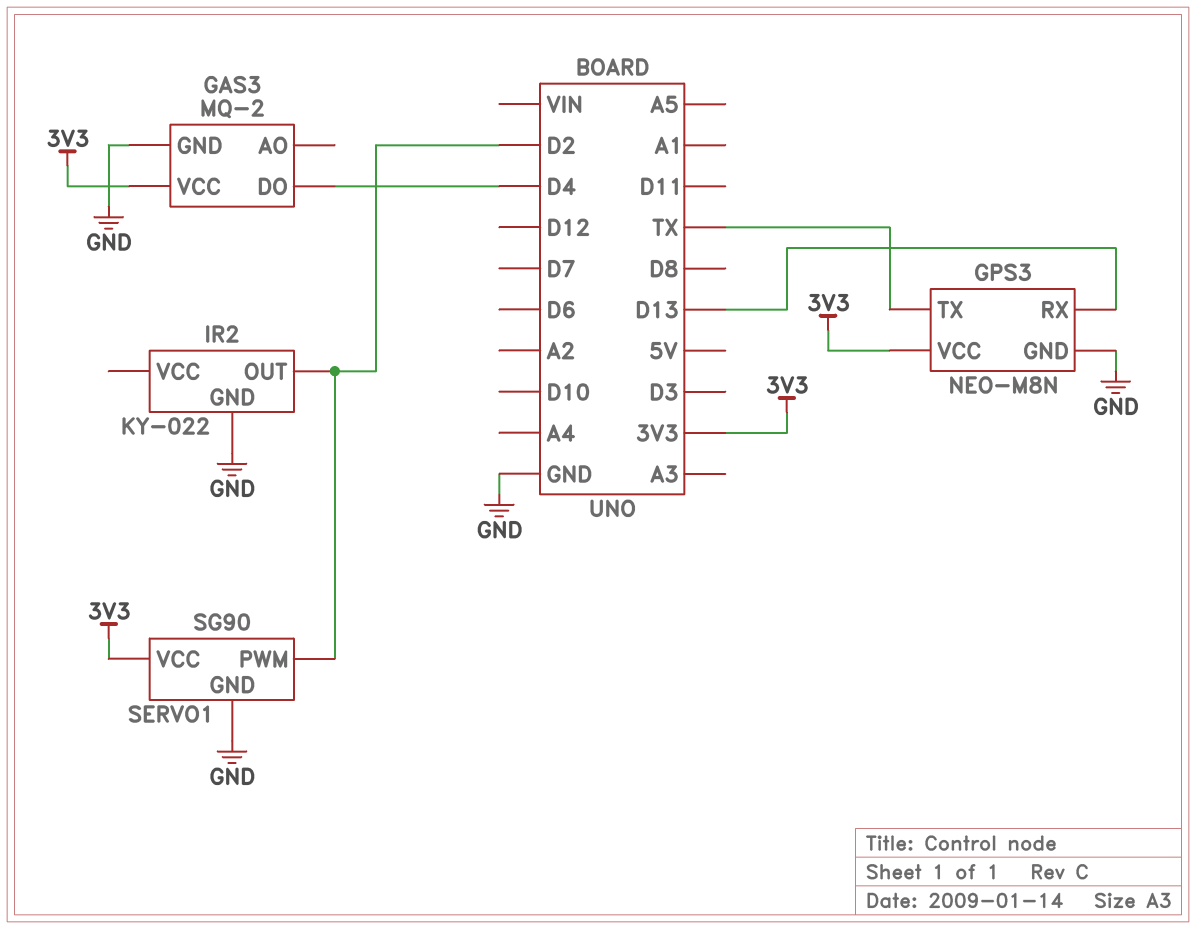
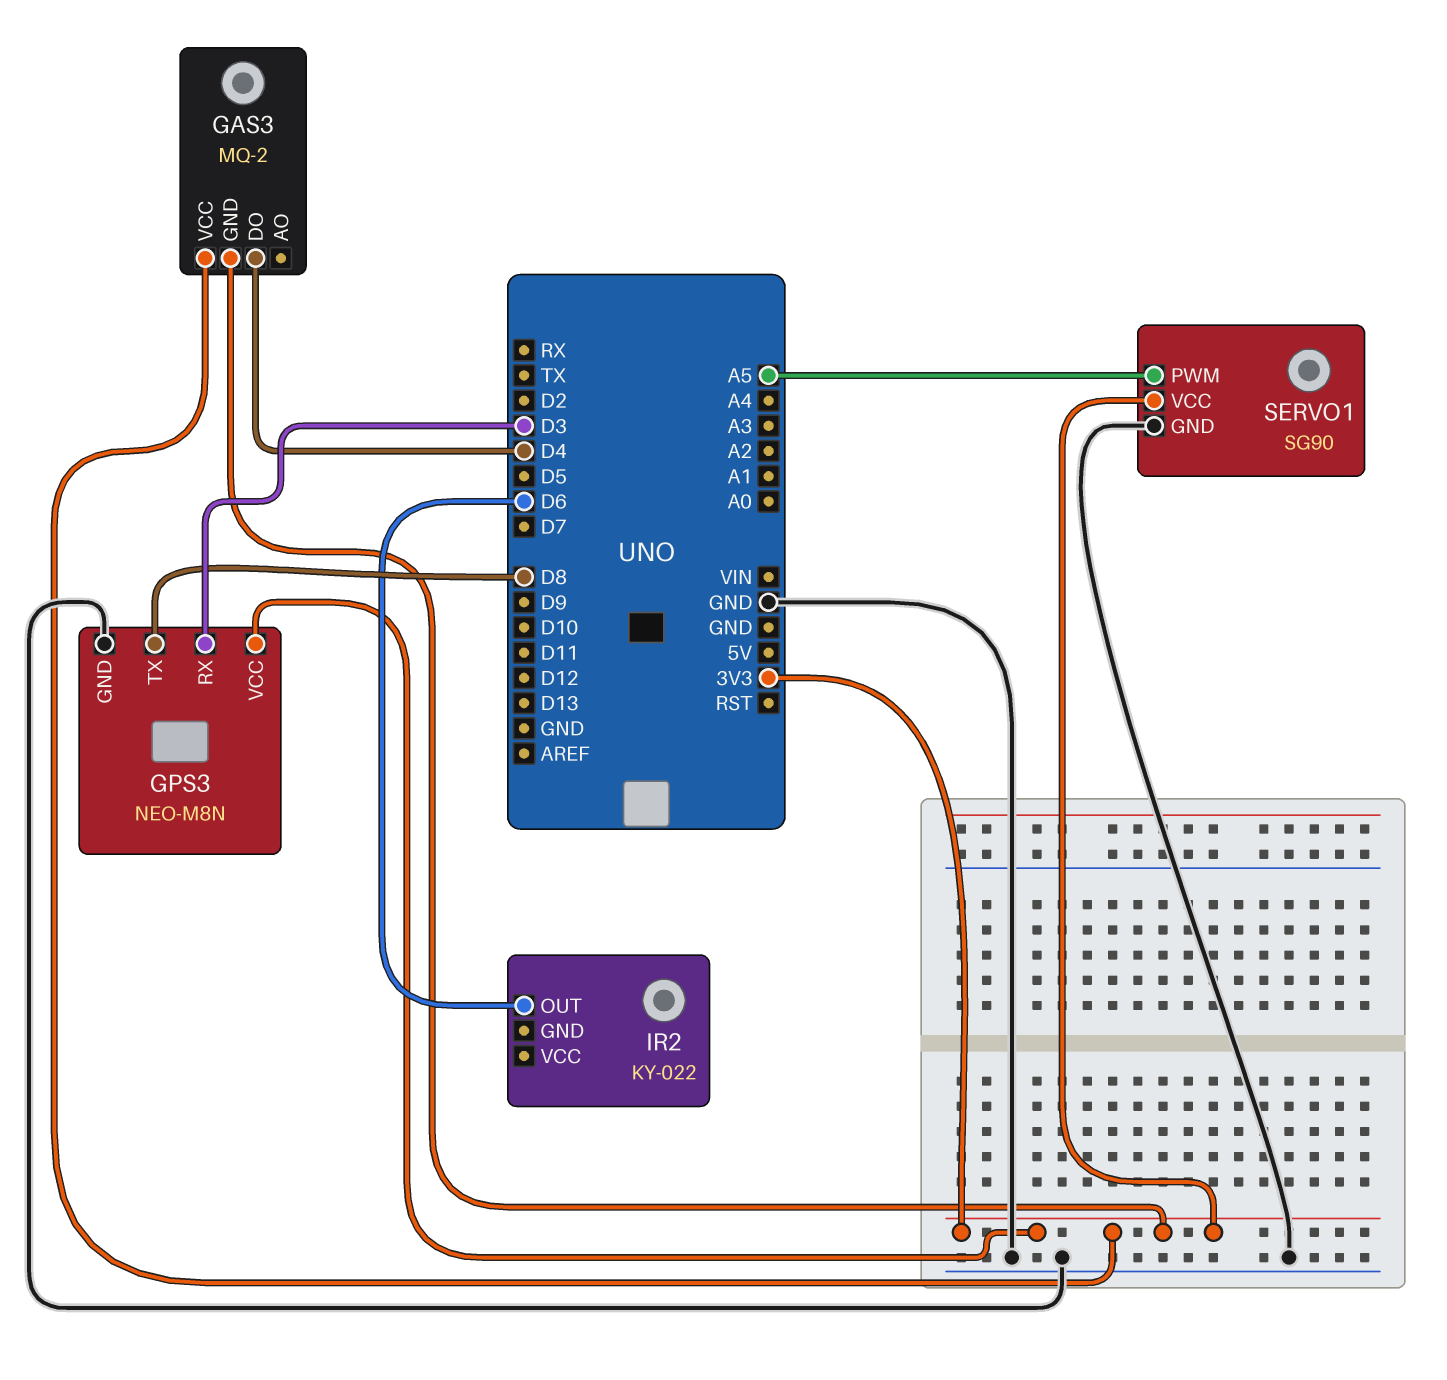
GAS3 pin GND: GND -> 3V3
GPS3 pin RX: D13 -> D3
GPS3 pin TX: TX -> D8
IR2 pin GND: GND -> none
IR2 pin OUT: D2 -> D6
SERVO1 pin PWM: D2 -> A5

